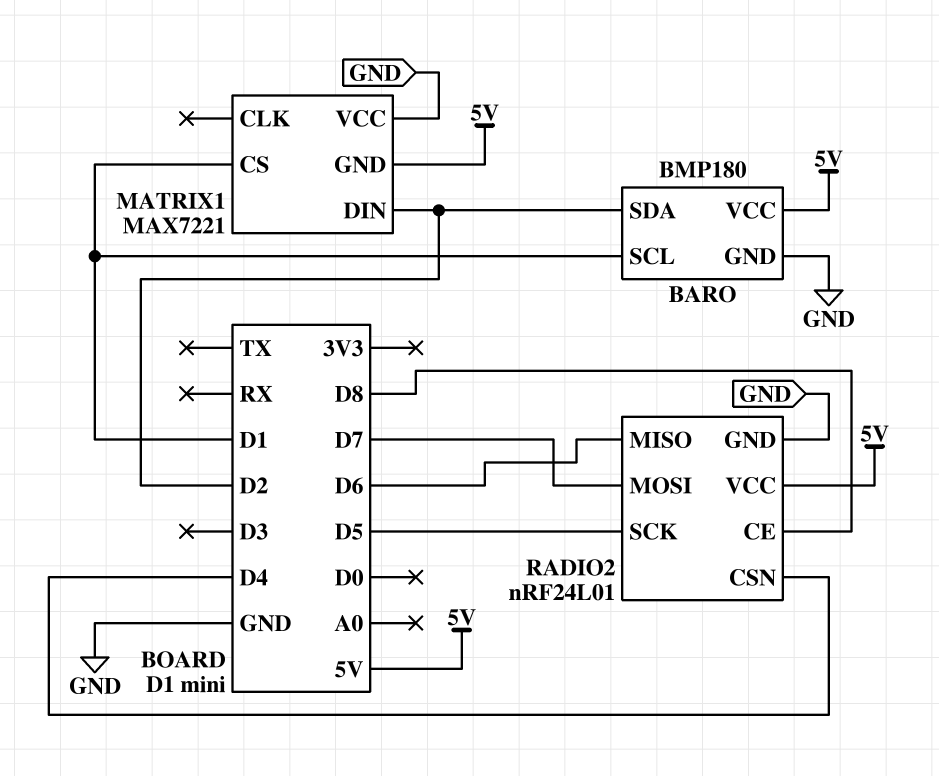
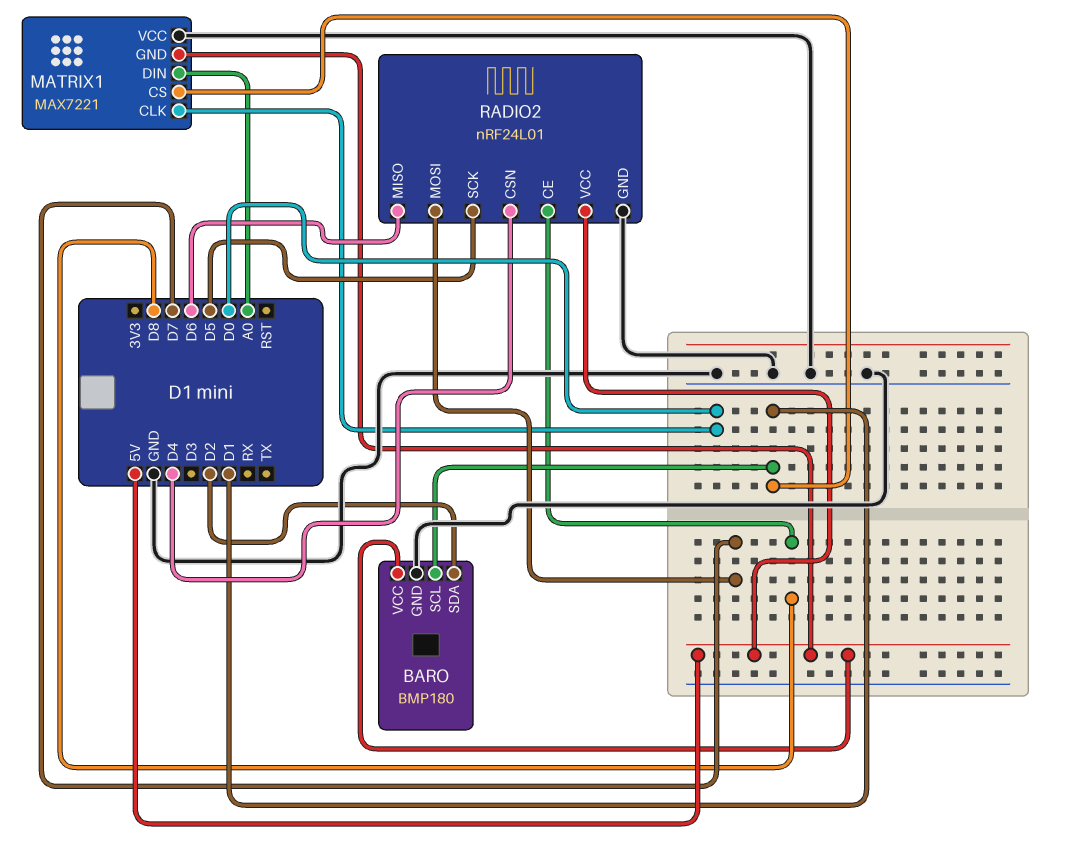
MATRIX1 pin CLK: none -> D0
MATRIX1 pin DIN: D2 -> A0

